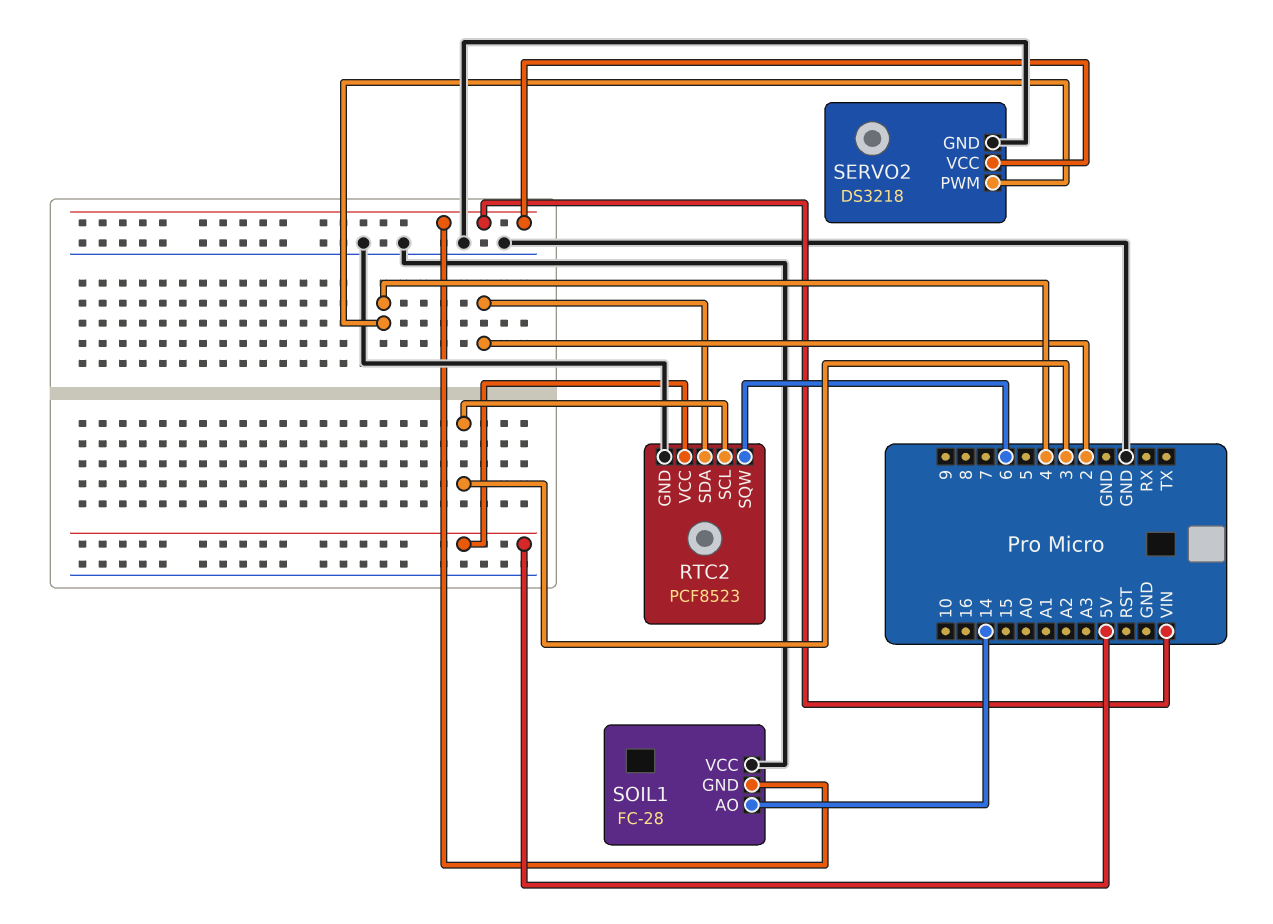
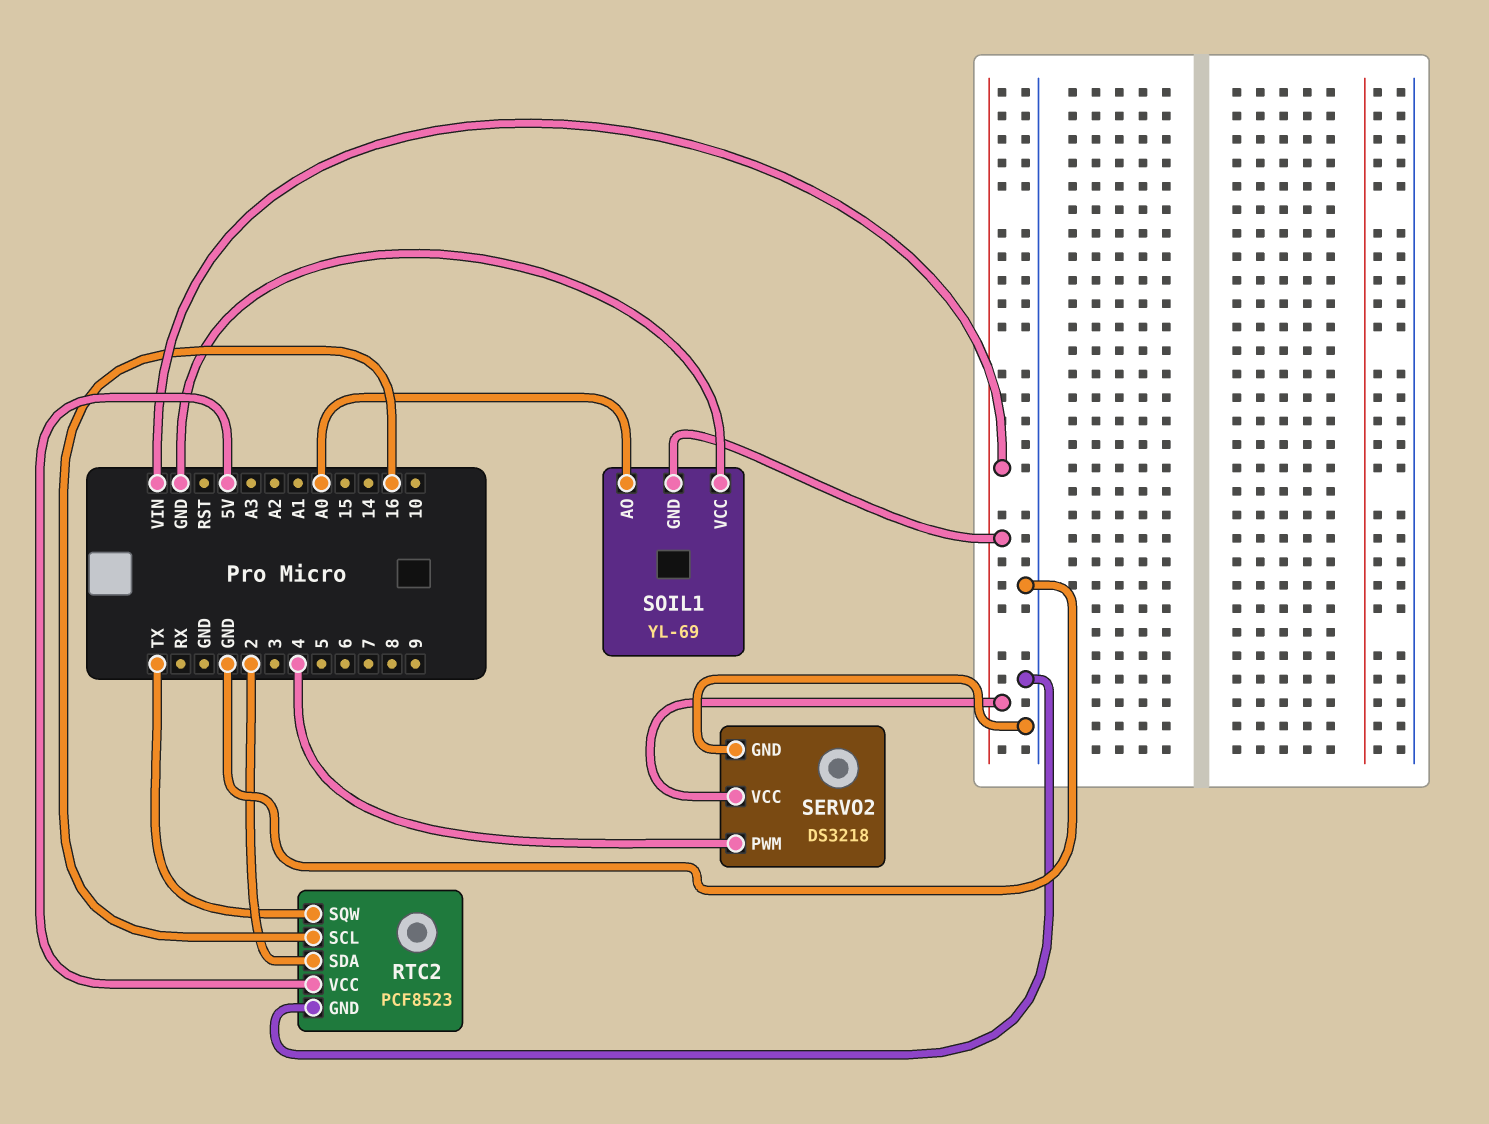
RTC2 pin SCL: 3 -> 16
RTC2 pin SQW: 6 -> TX
SOIL1: FC-28 -> YL-69
SOIL1 pin AO: 14 -> A0

